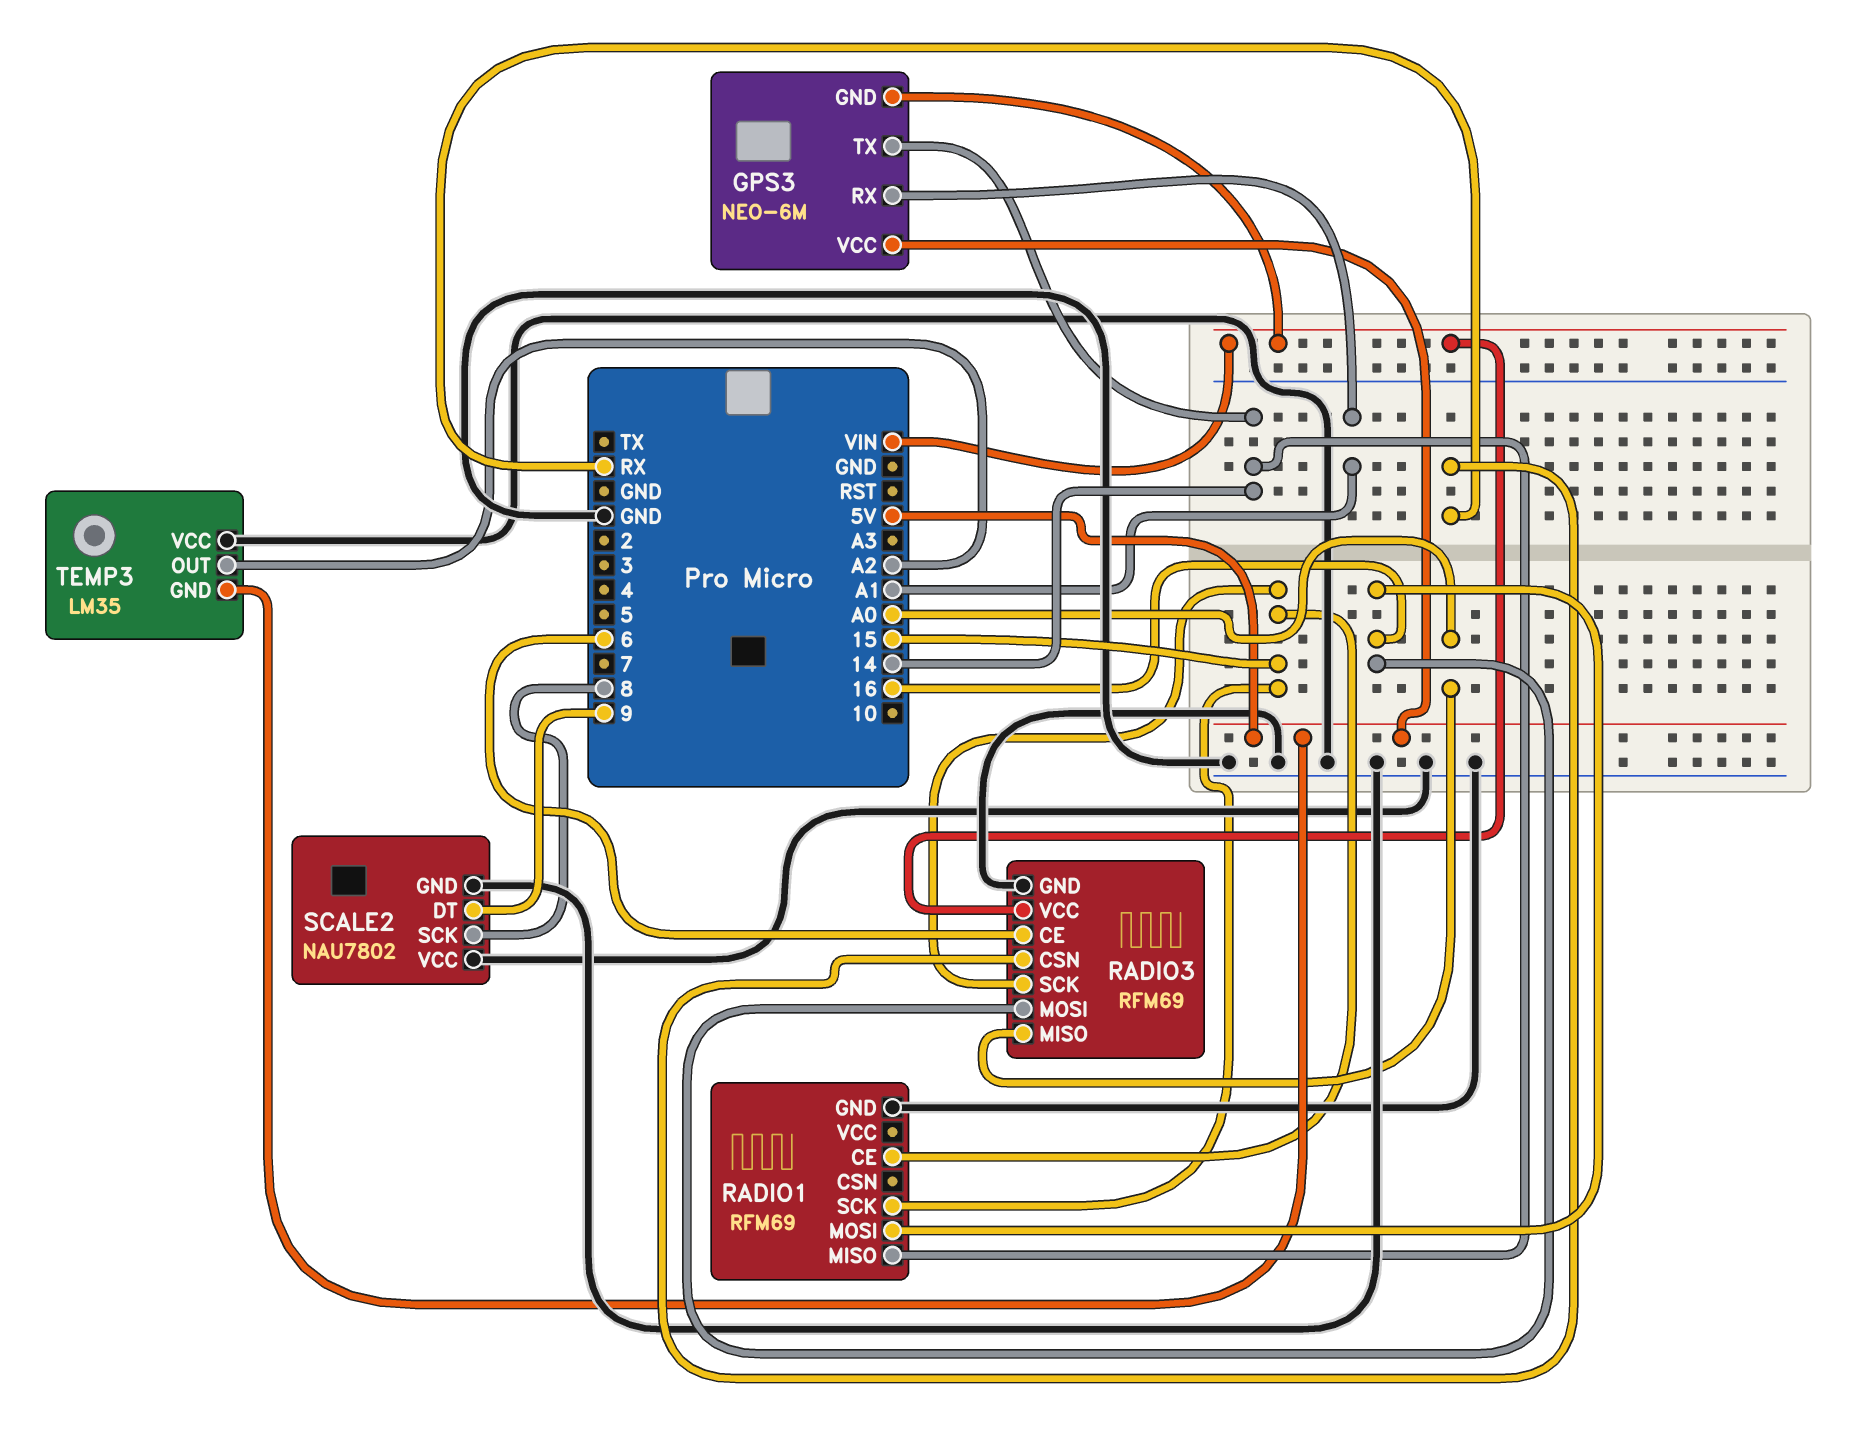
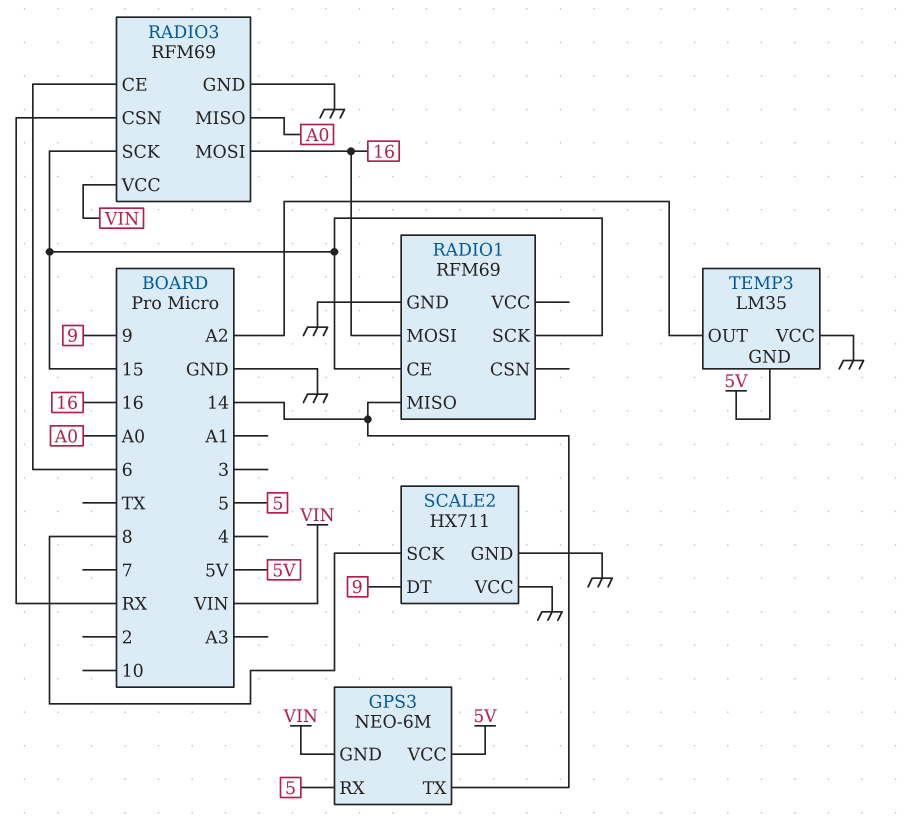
GPS3 pin RX: A1 -> 5
SCALE2: NAU7802 -> HX711

